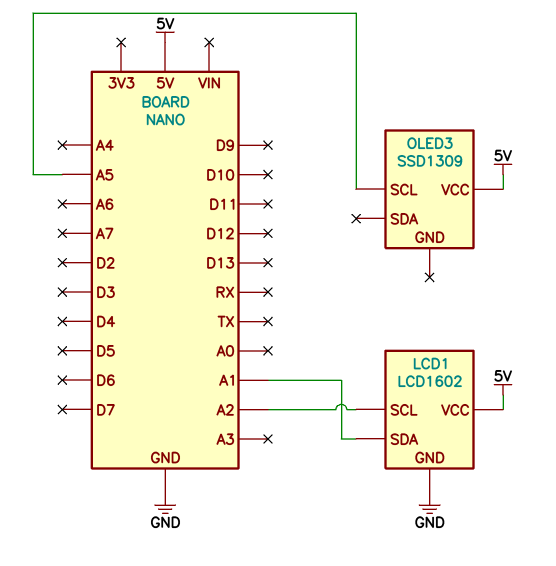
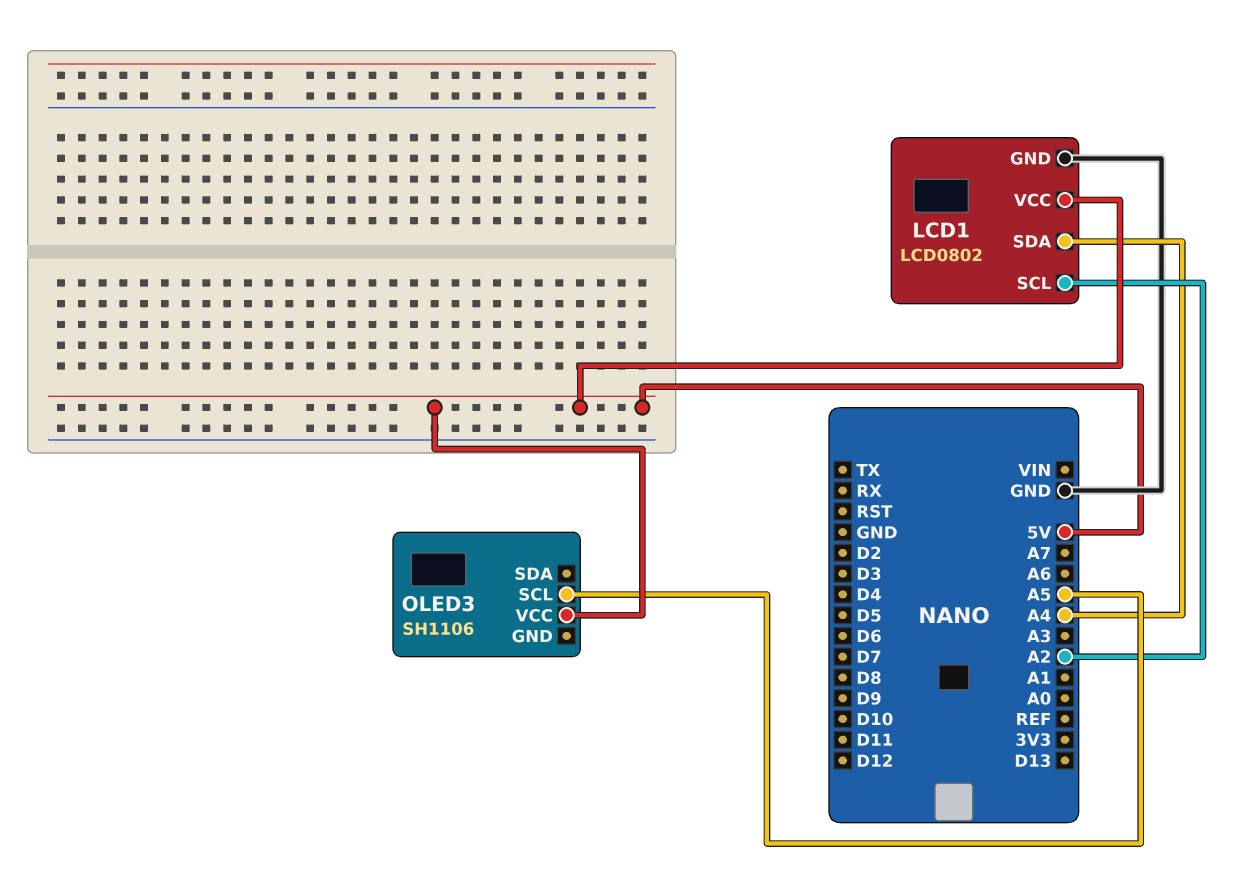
LCD1: LCD1602 -> LCD0802
LCD1 pin SDA: A1 -> A4
OLED3: SSD1309 -> SH1106

